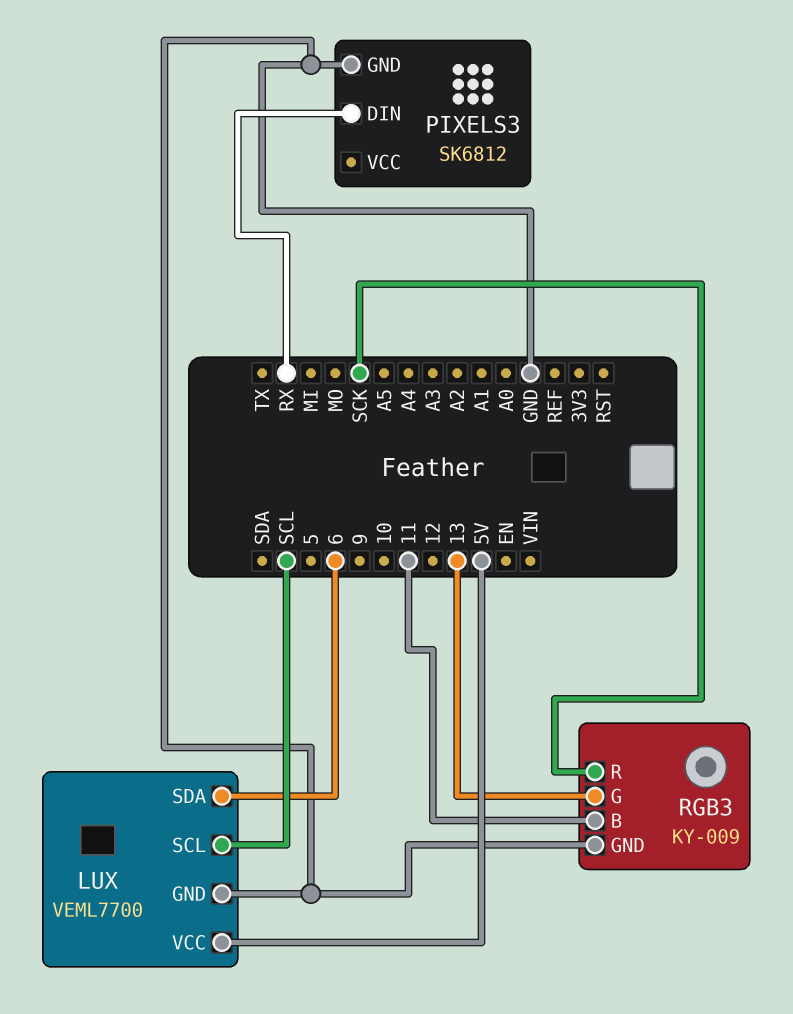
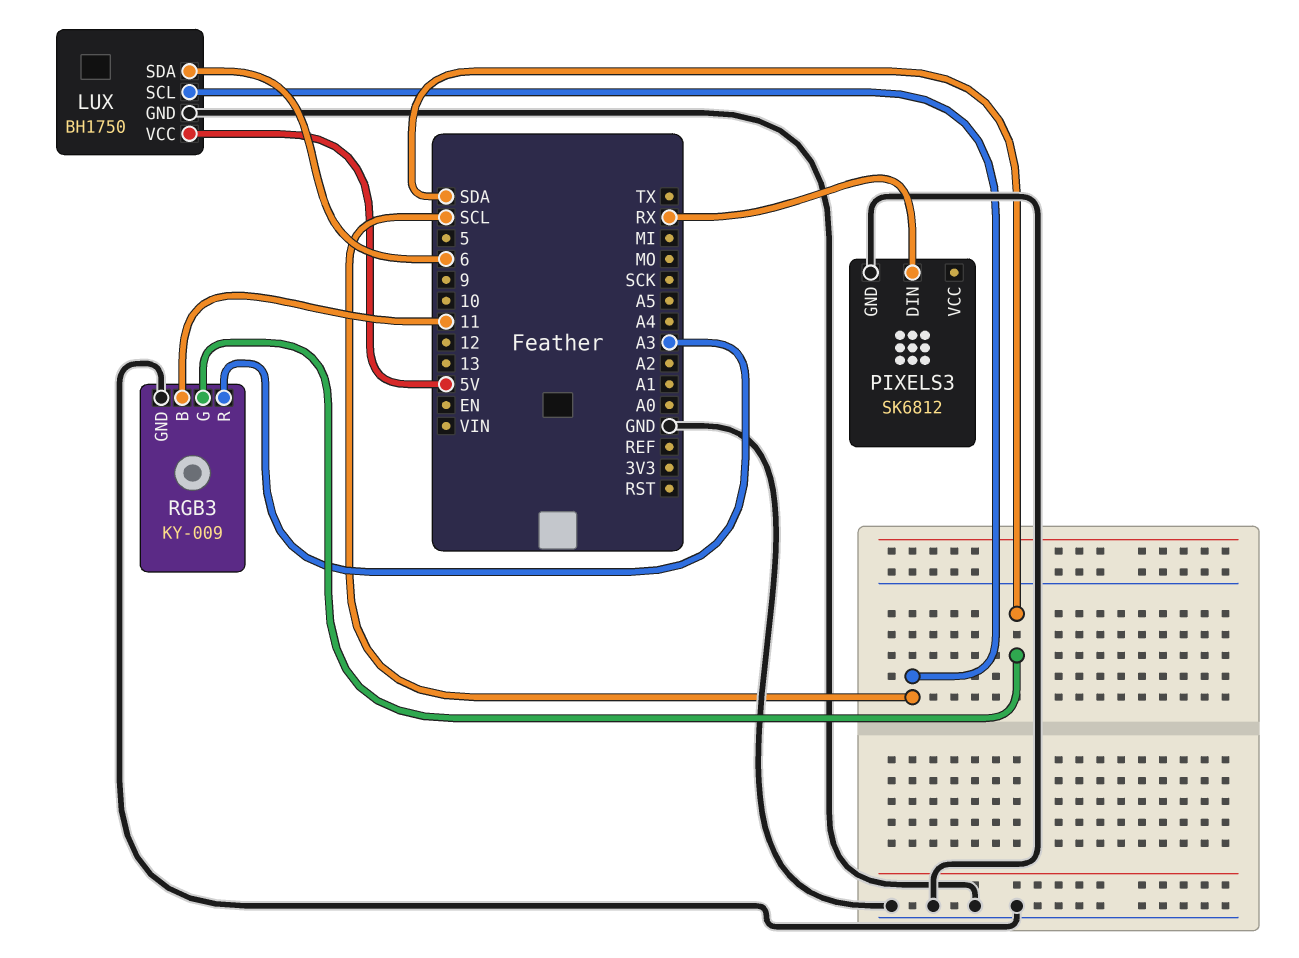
LUX: VEML7700 -> BH1750
RGB3 pin G: 13 -> SDA
RGB3 pin R: SCK -> A3

